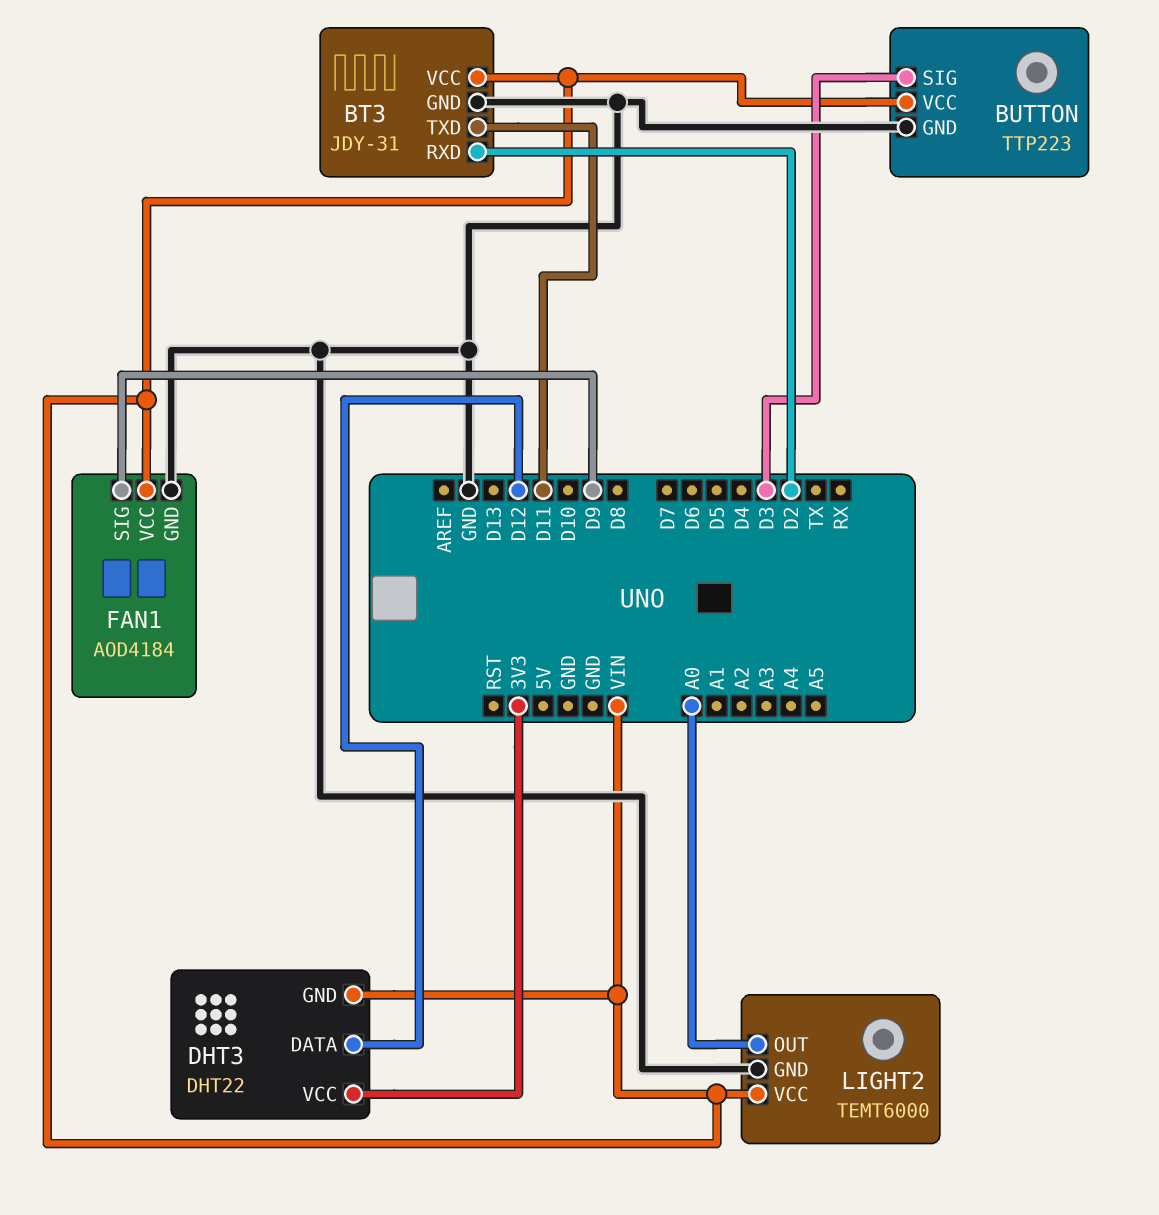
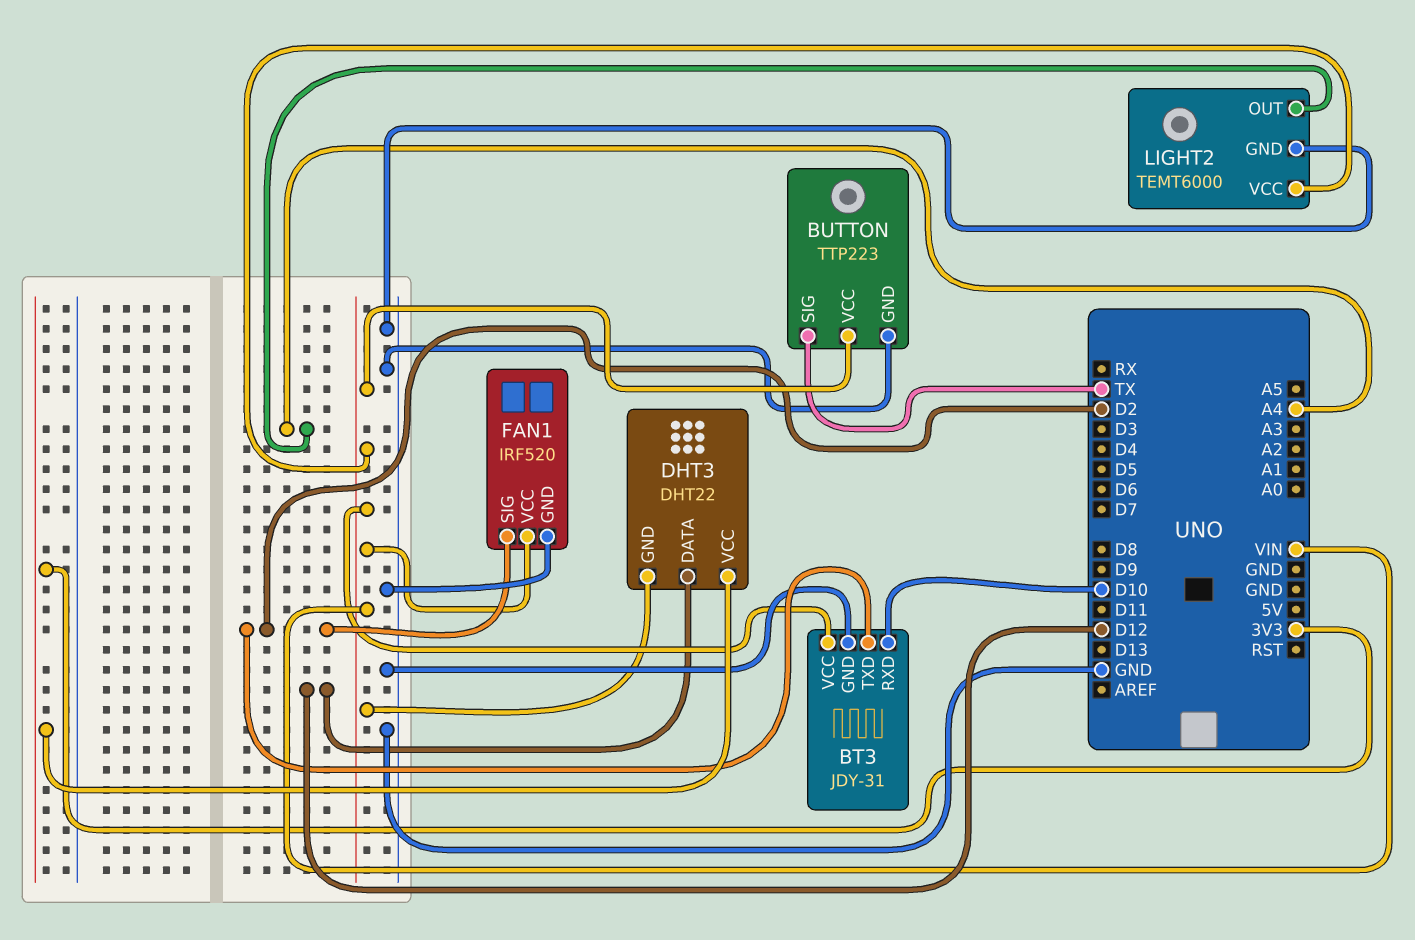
BT3 pin RXD: D2 -> D10
BT3 pin TXD: D11 -> D2
BUTTON pin SIG: D3 -> TX
FAN1: AOD4184 -> IRF520
FAN1 pin SIG: D9 -> D2
LIGHT2 pin OUT: A0 -> A4

